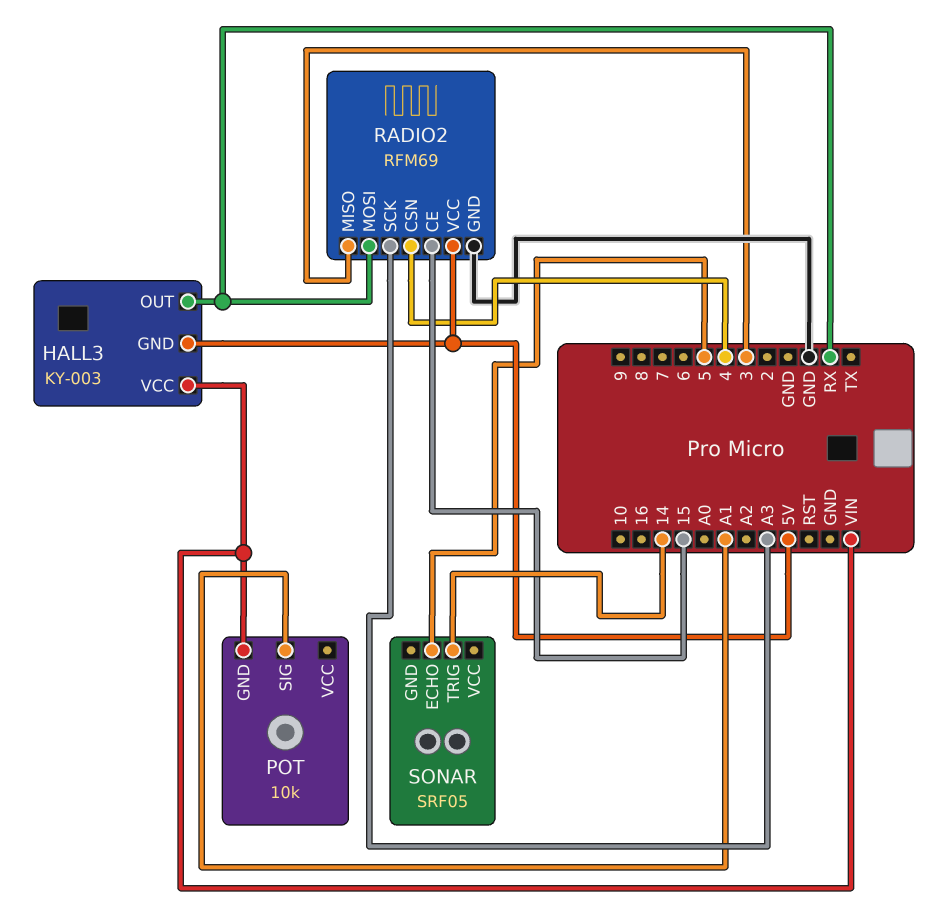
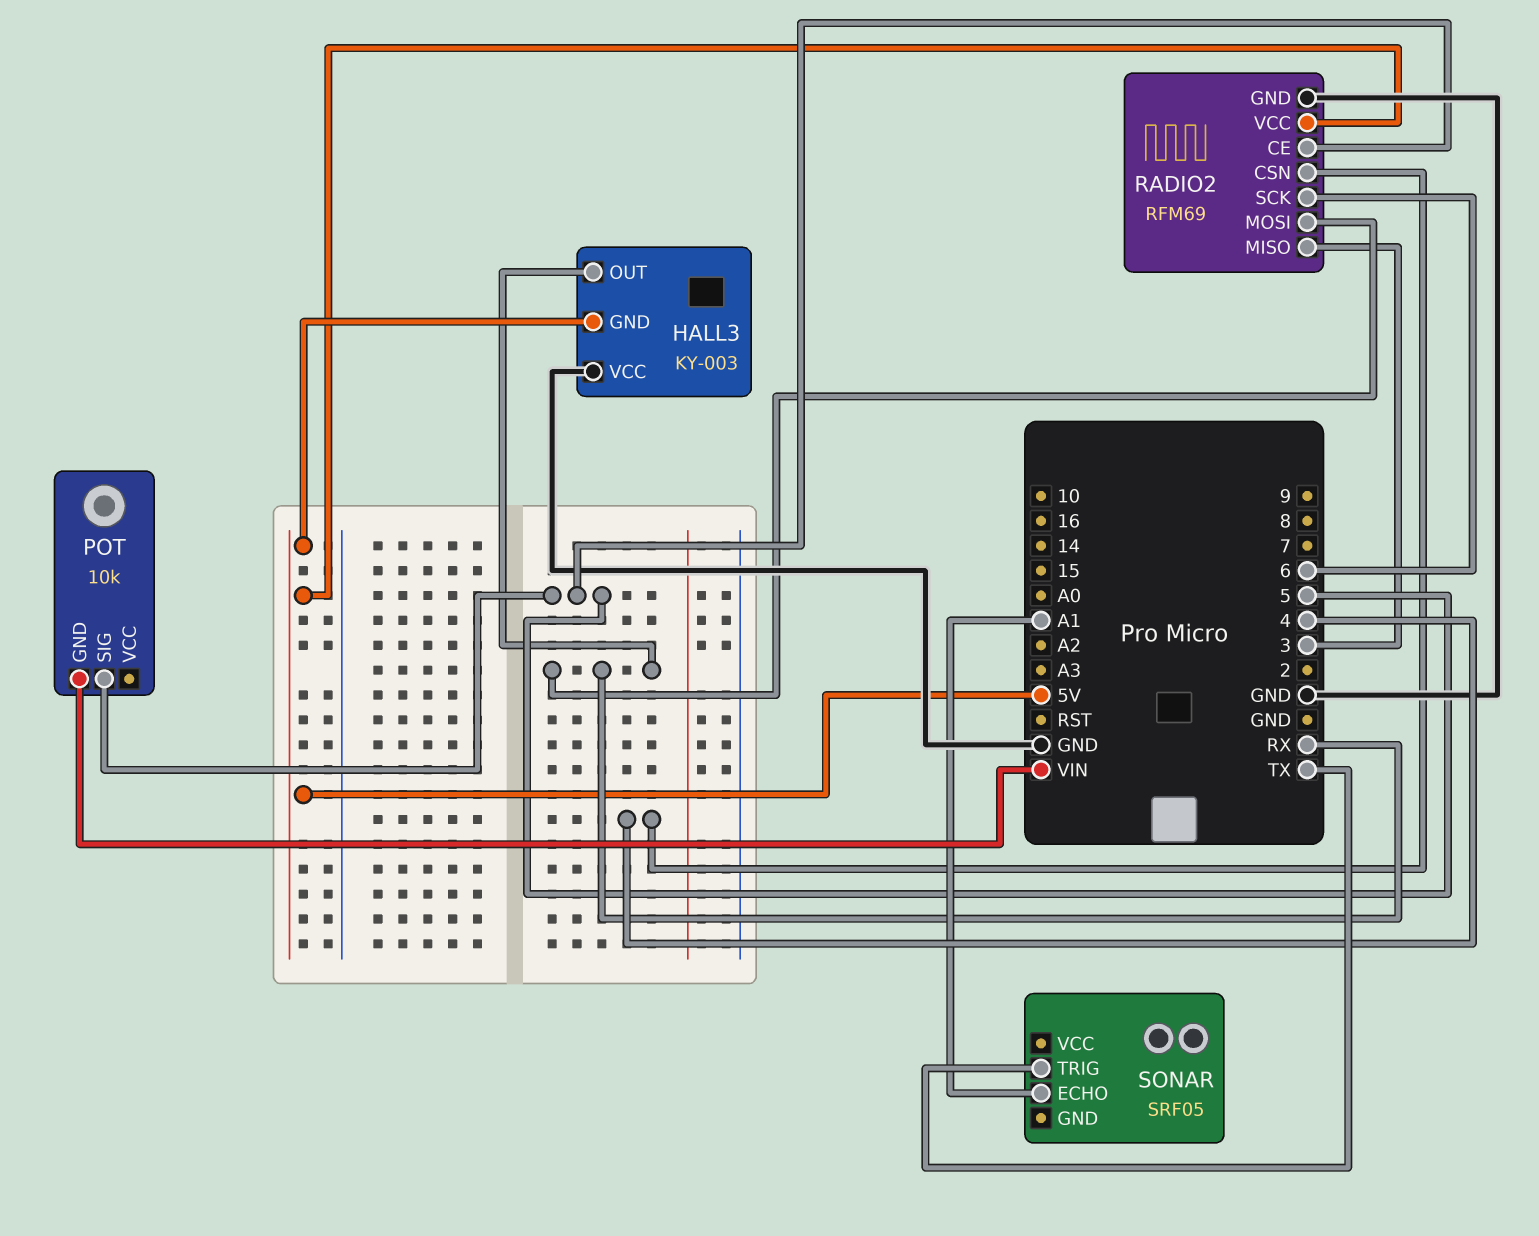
HALL3 pin VCC: VIN -> GND
POT pin SIG: A1 -> 5
RADIO2 pin CE: 15 -> 5
RADIO2 pin SCK: A3 -> 6
SONAR pin ECHO: 5 -> A1
SONAR pin TRIG: 14 -> TX

